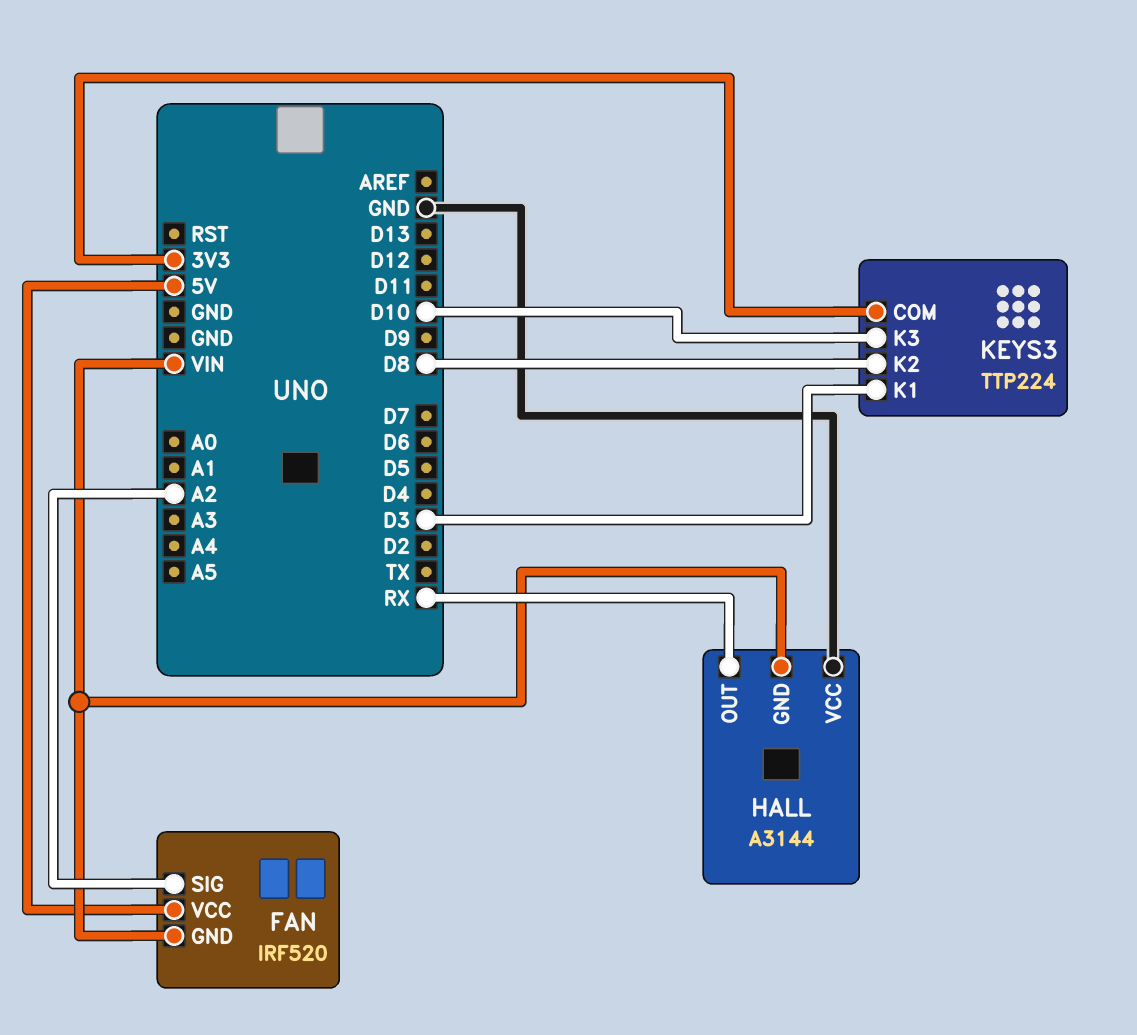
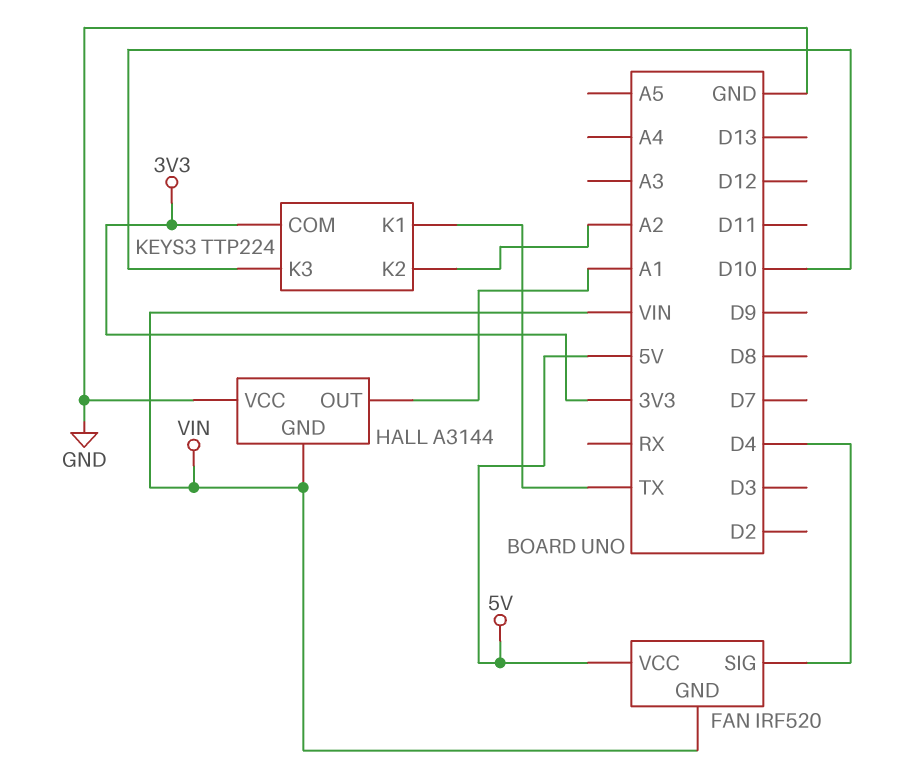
FAN pin SIG: A2 -> D4
HALL pin OUT: RX -> A1
KEYS3 pin K1: D3 -> TX
KEYS3 pin K2: D8 -> A2

